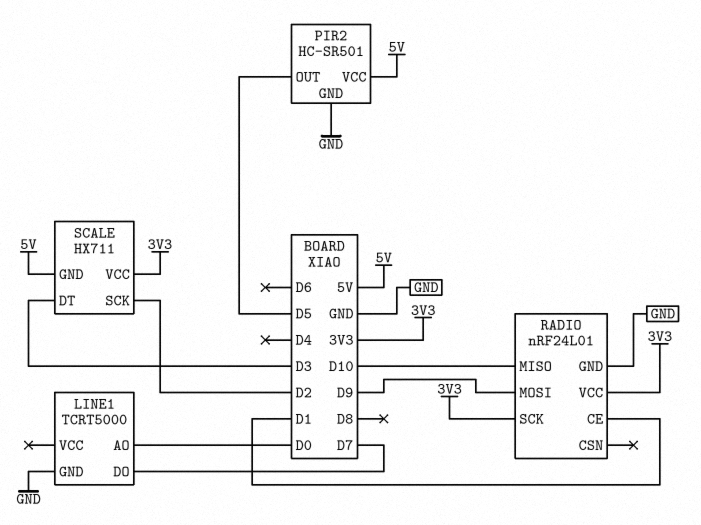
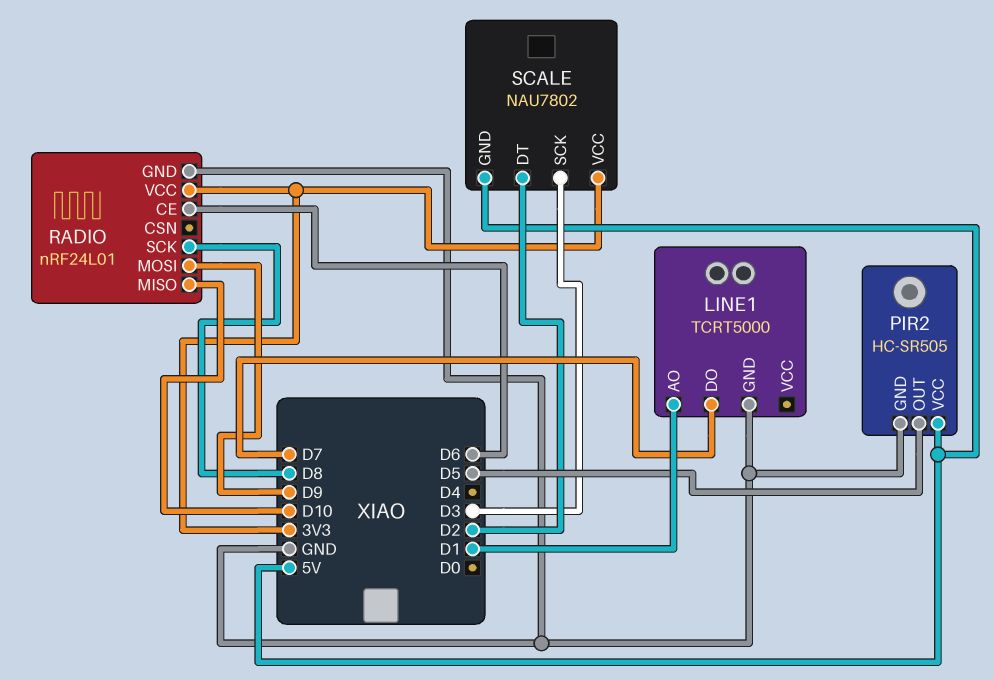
LINE1 pin AO: D0 -> D1
PIR2: HC-SR501 -> HC-SR505
RADIO pin CE: D1 -> D6
RADIO pin SCK: 3V3 -> D8
SCALE: HX711 -> NAU7802
SCALE pin DT: D3 -> D2
SCALE pin SCK: D2 -> D3

